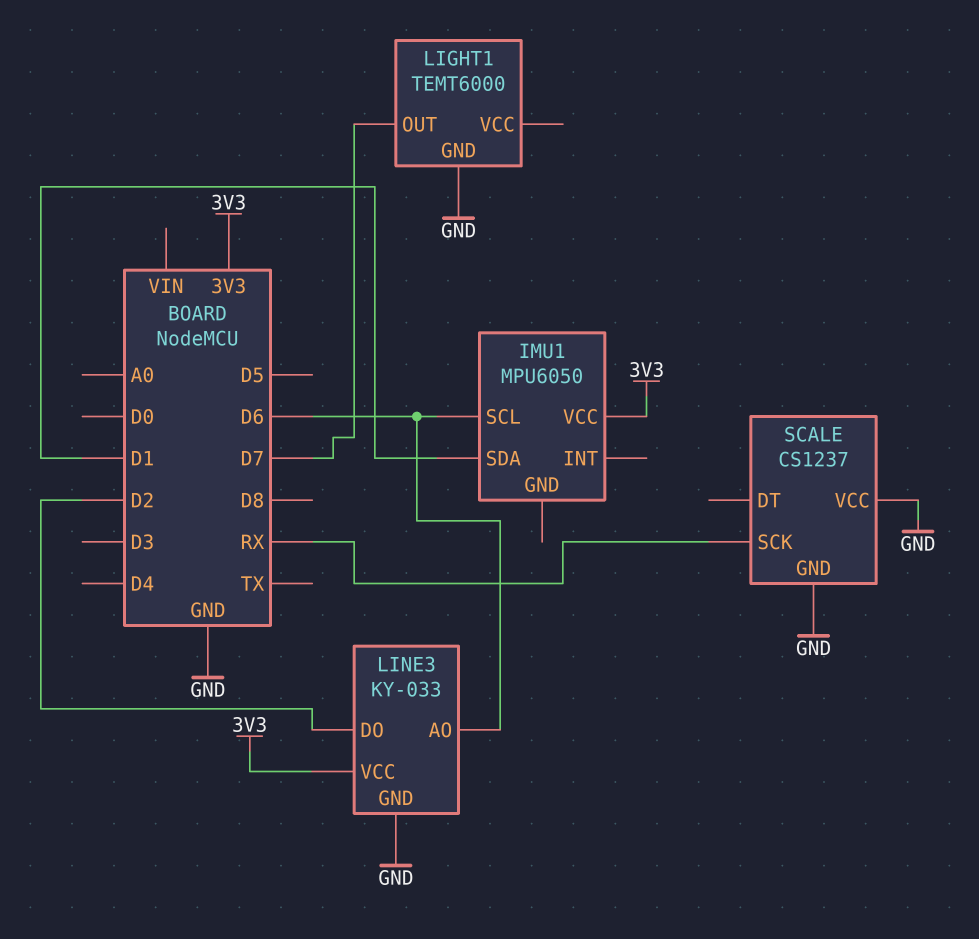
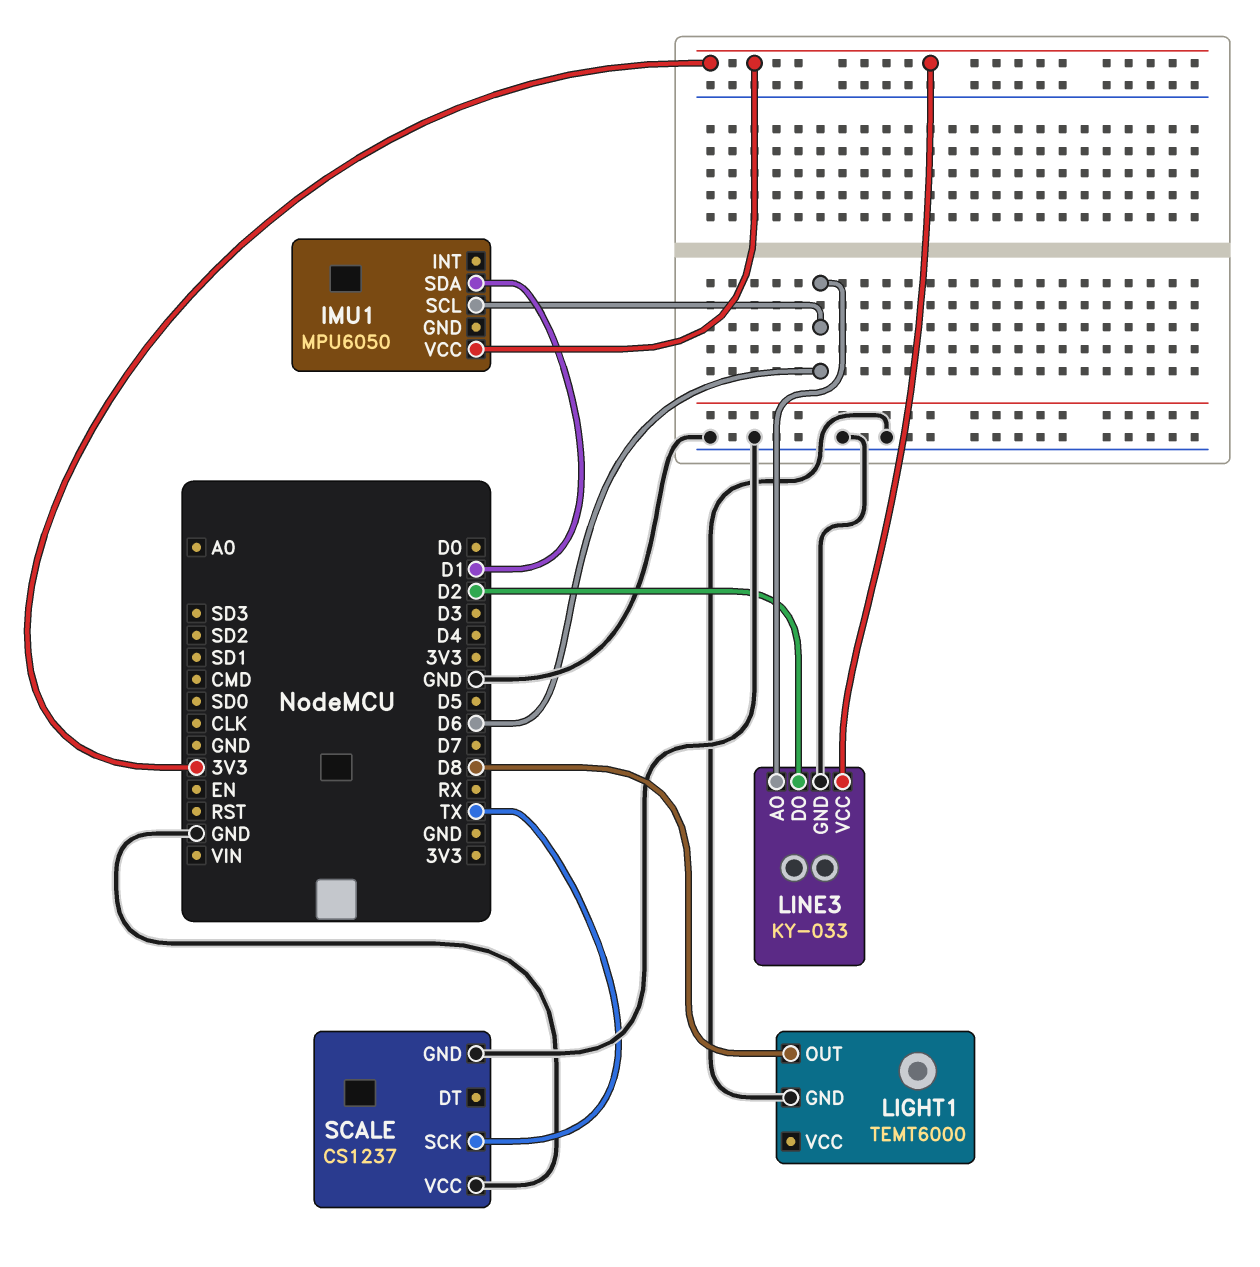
LIGHT1 pin OUT: D7 -> D8
SCALE pin SCK: RX -> TX

